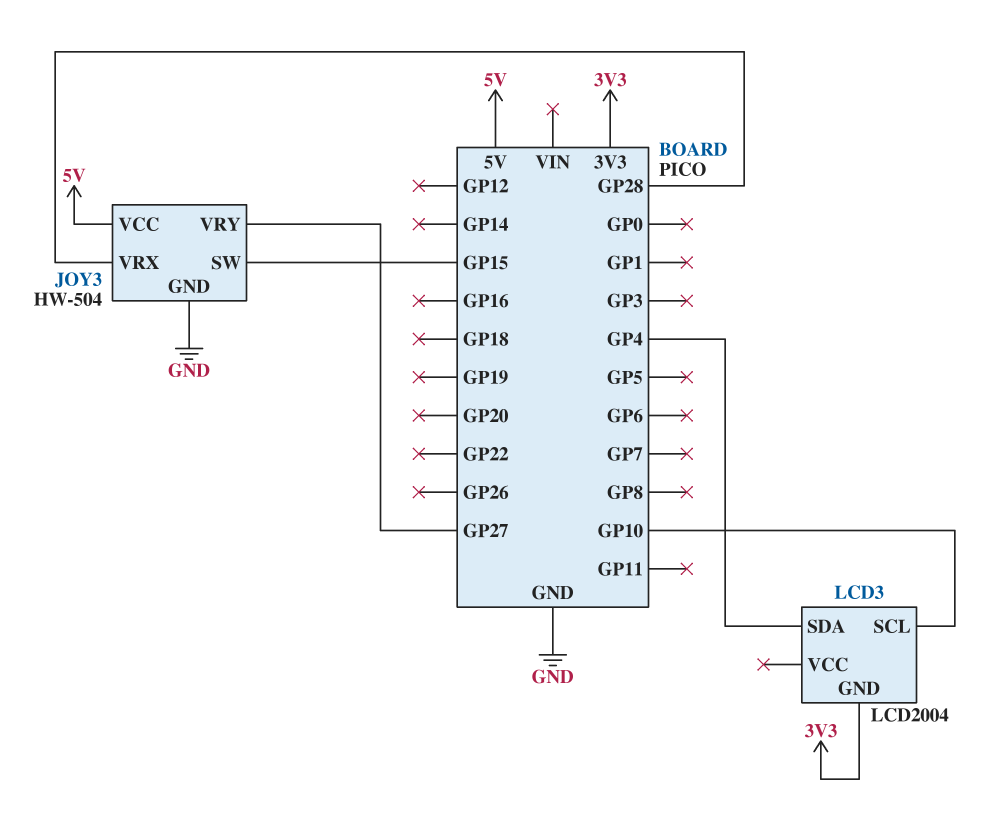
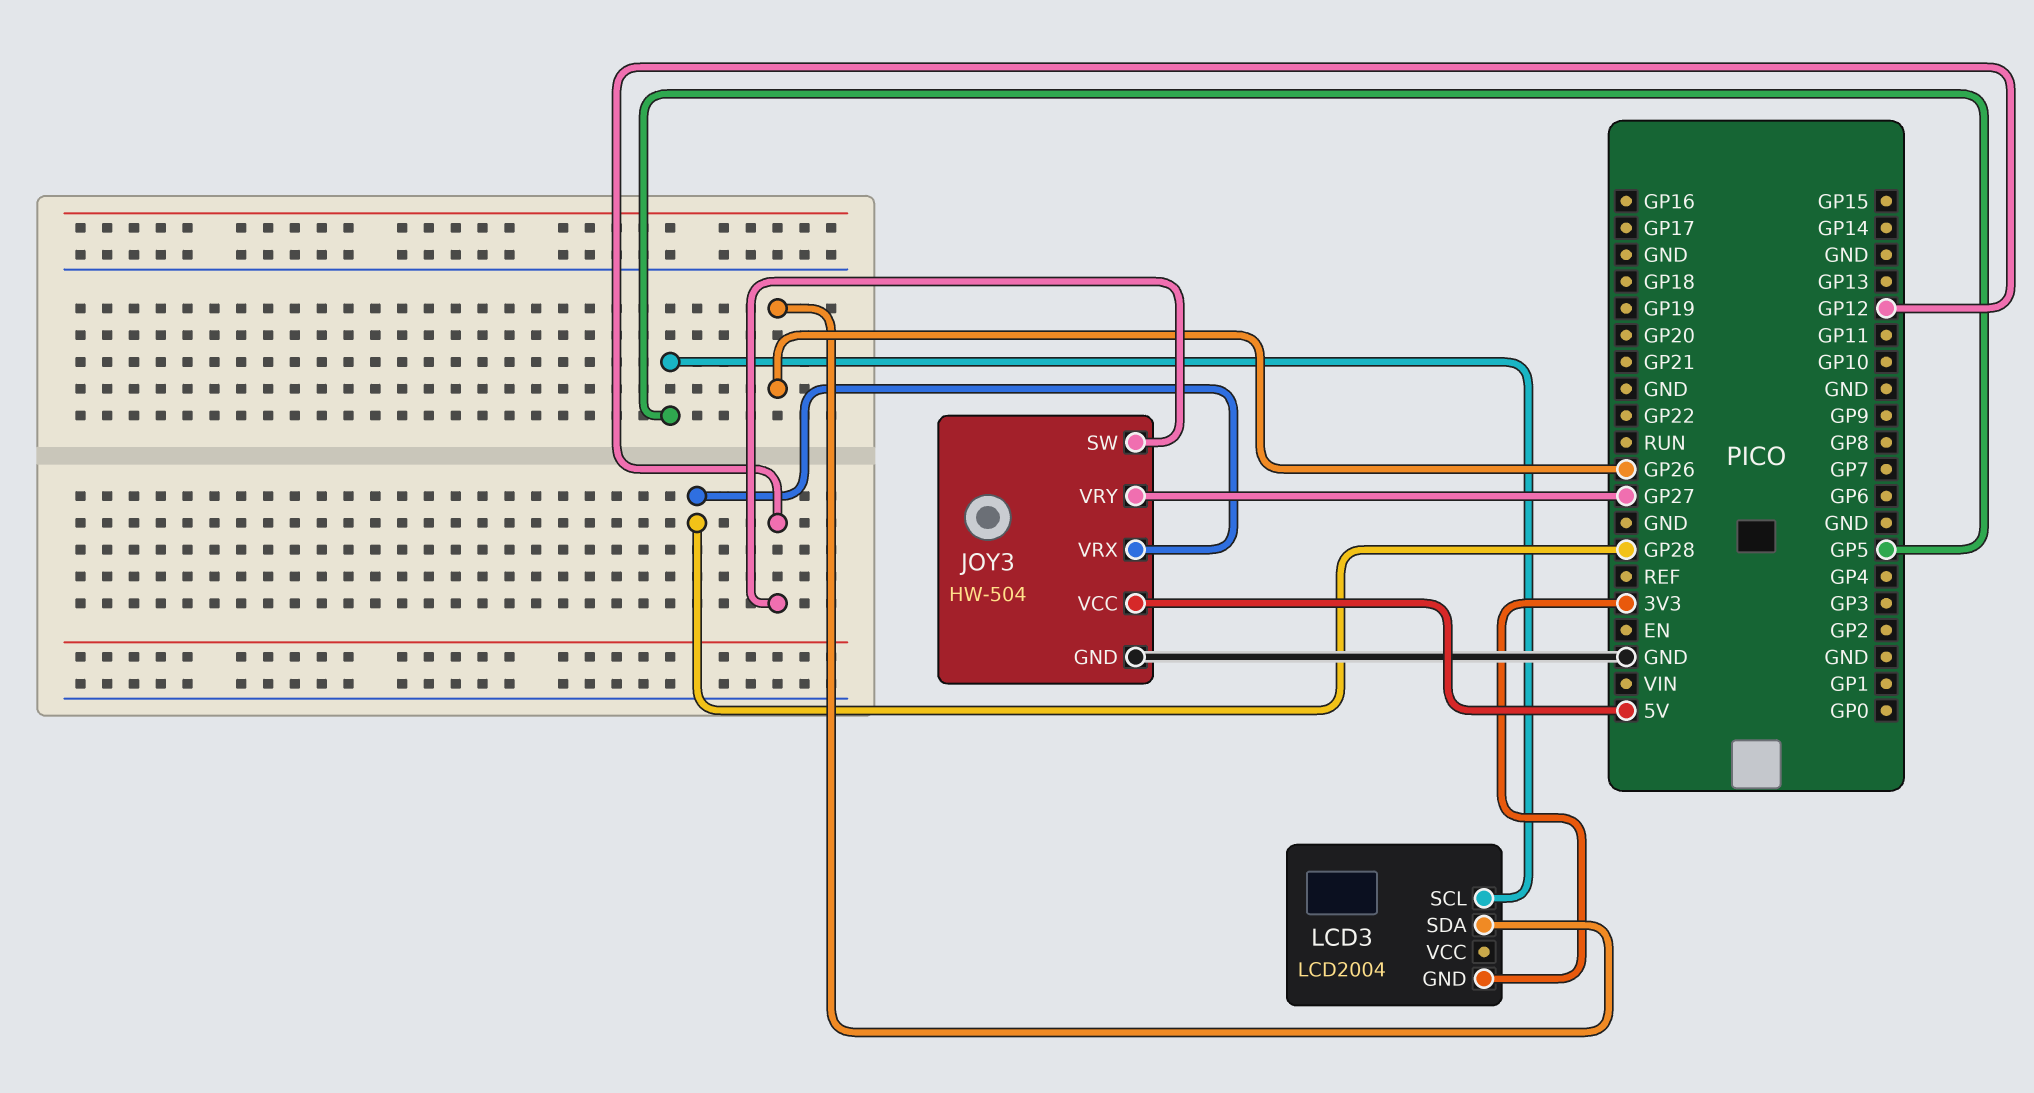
JOY3 pin SW: GP15 -> GP12
LCD3 pin SCL: GP10 -> GP5
LCD3 pin SDA: GP4 -> GP26

